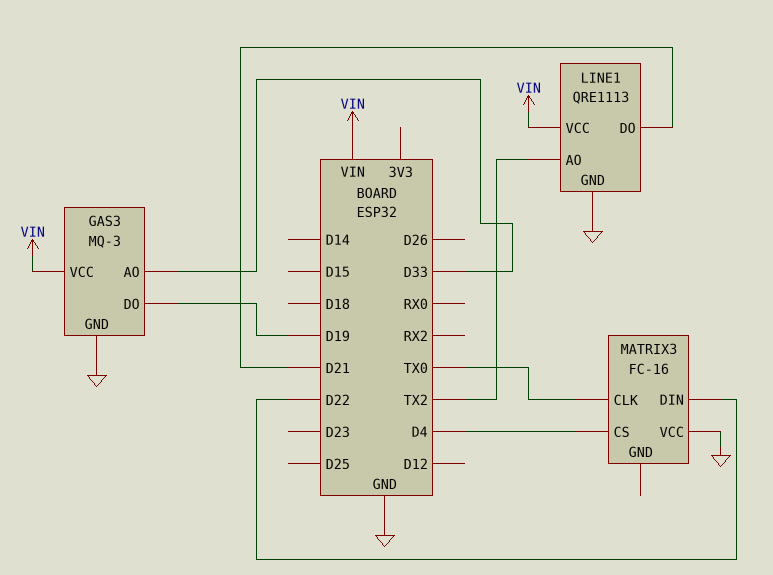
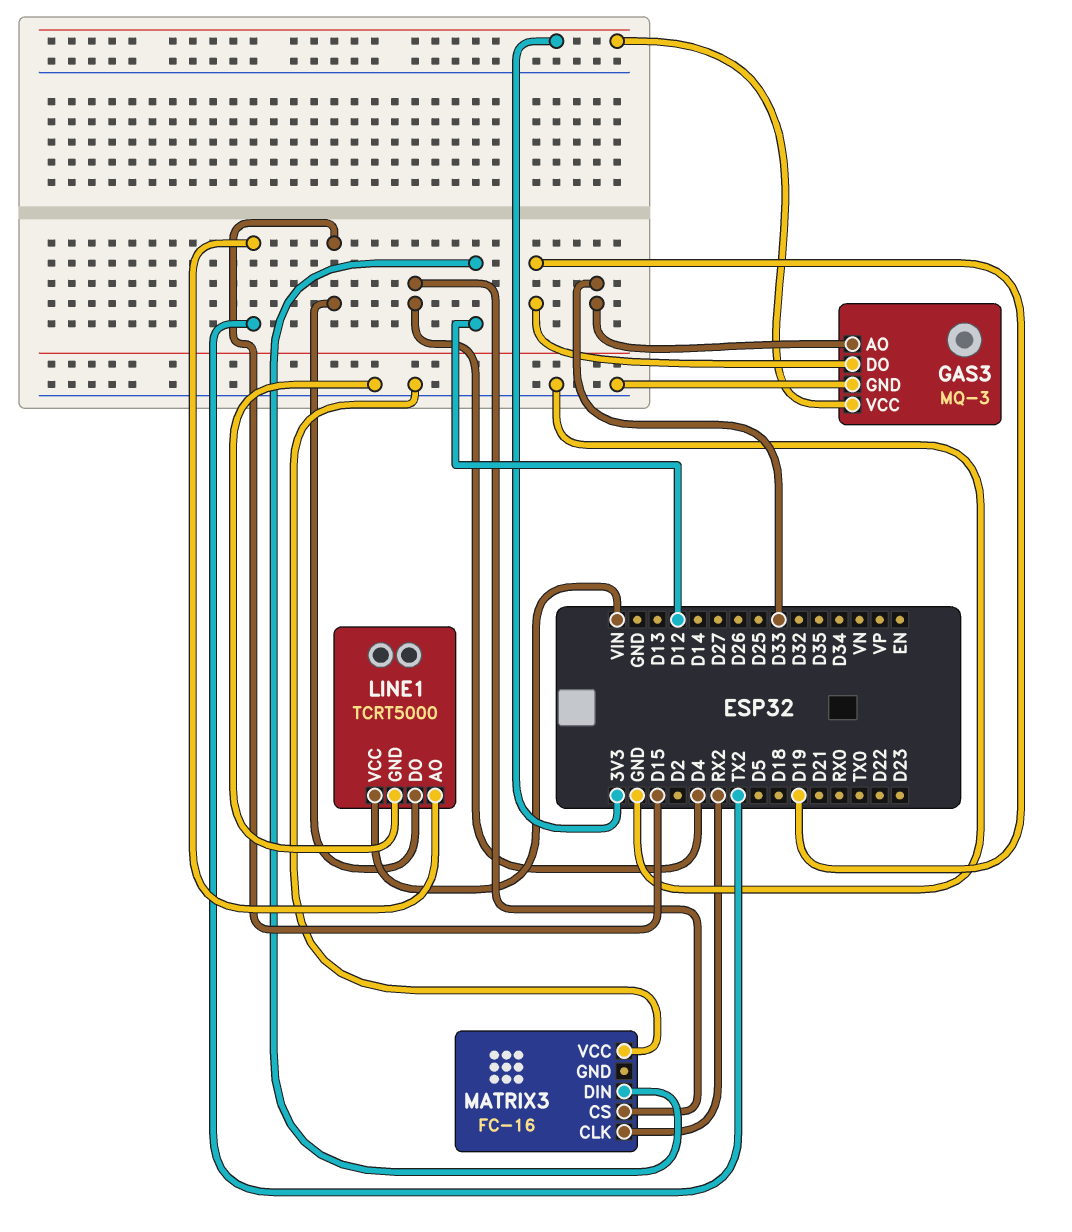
GAS3 pin VCC: VIN -> 3V3
LINE1: QRE1113 -> TCRT5000
LINE1 pin DO: D21 -> D15
MATRIX3 pin CLK: TX0 -> RX2
MATRIX3 pin DIN: D22 -> D12

